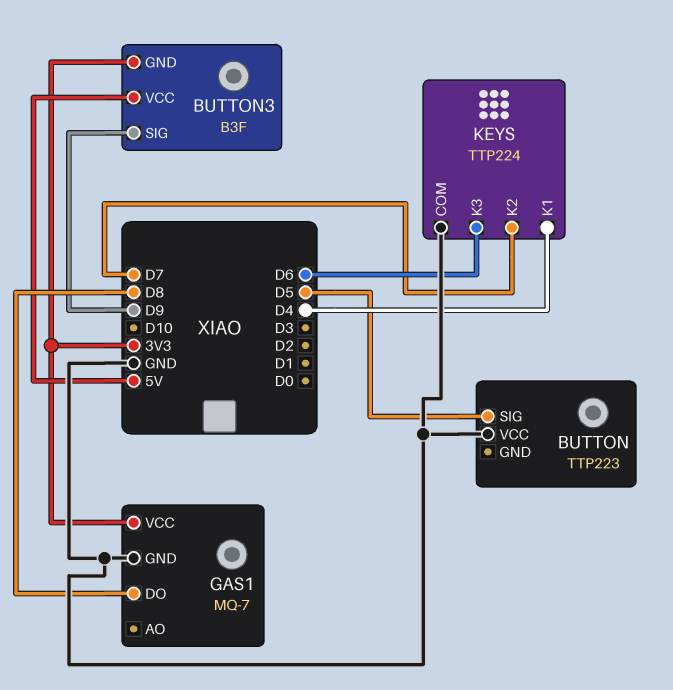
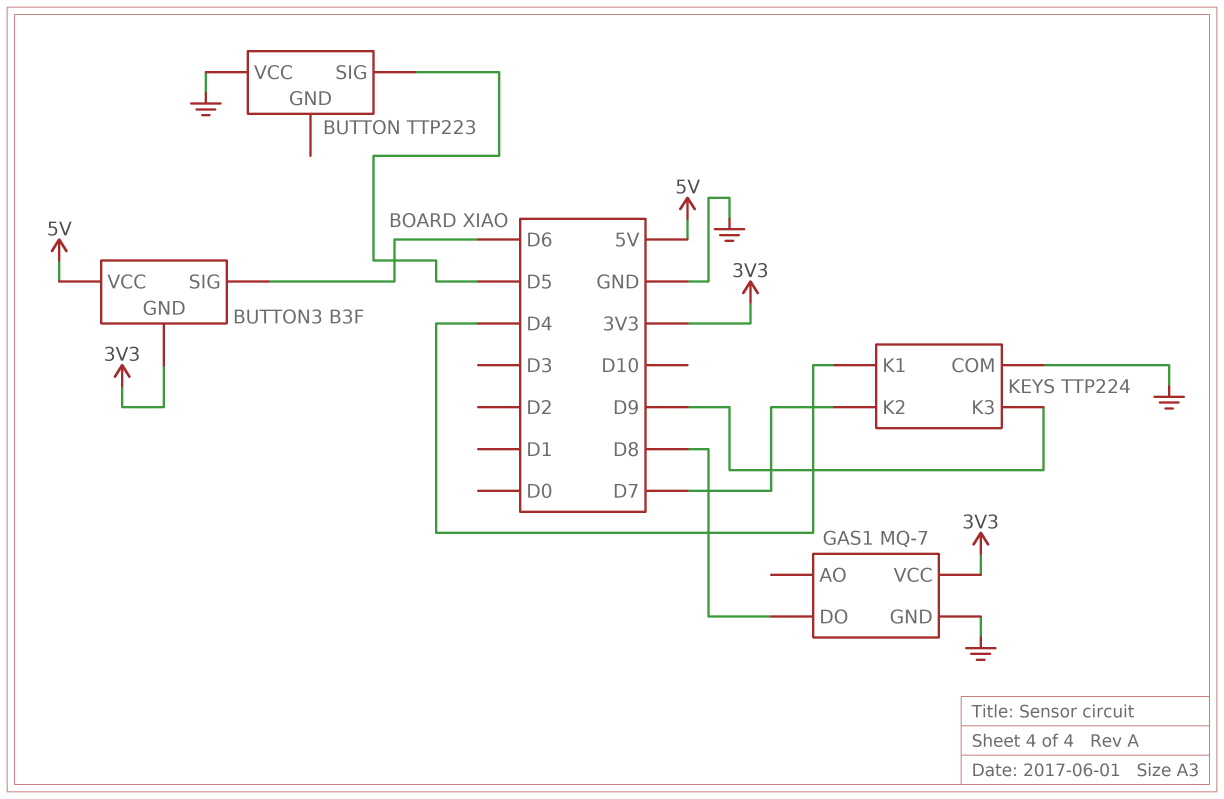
BUTTON3 pin SIG: D9 -> D6
KEYS pin K3: D6 -> D9

